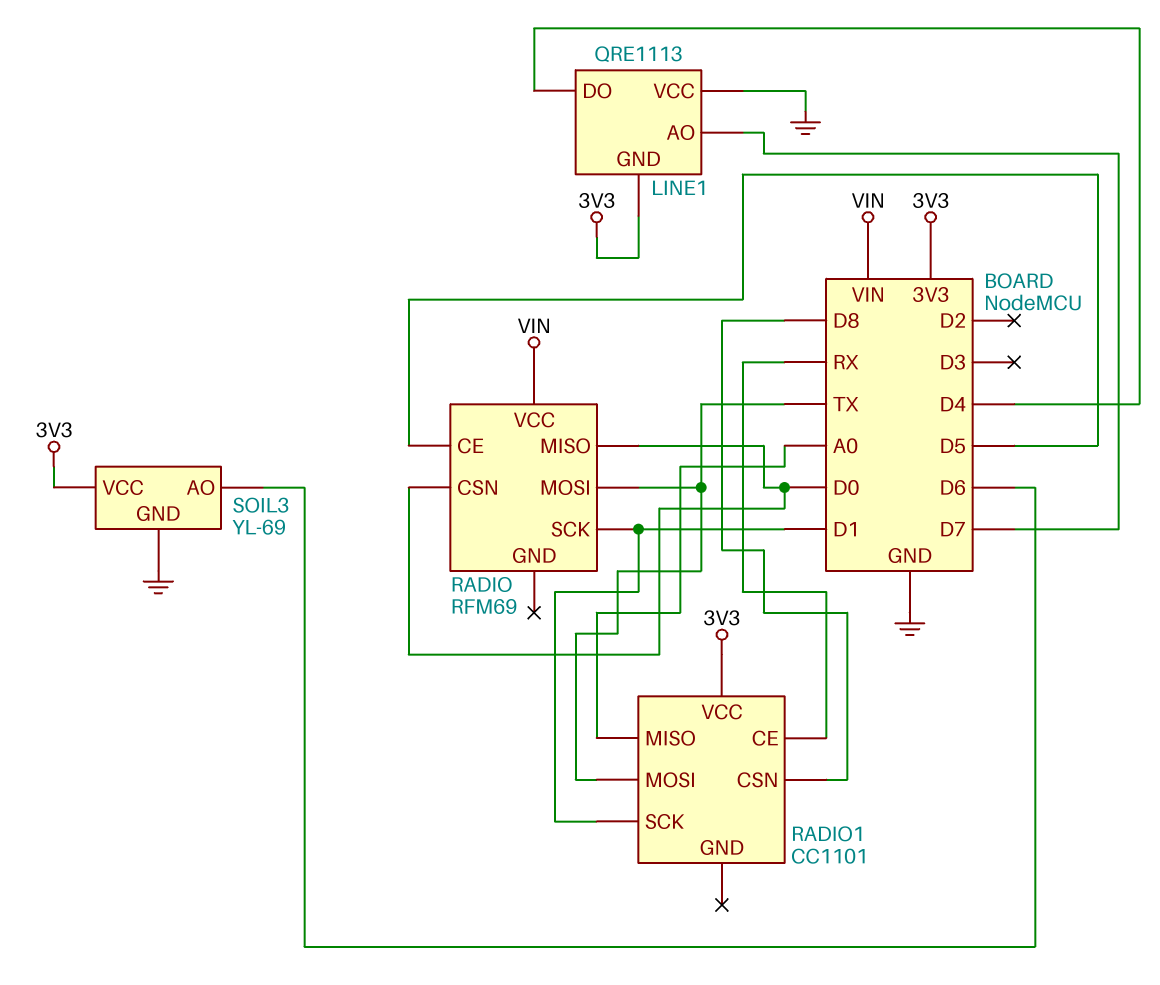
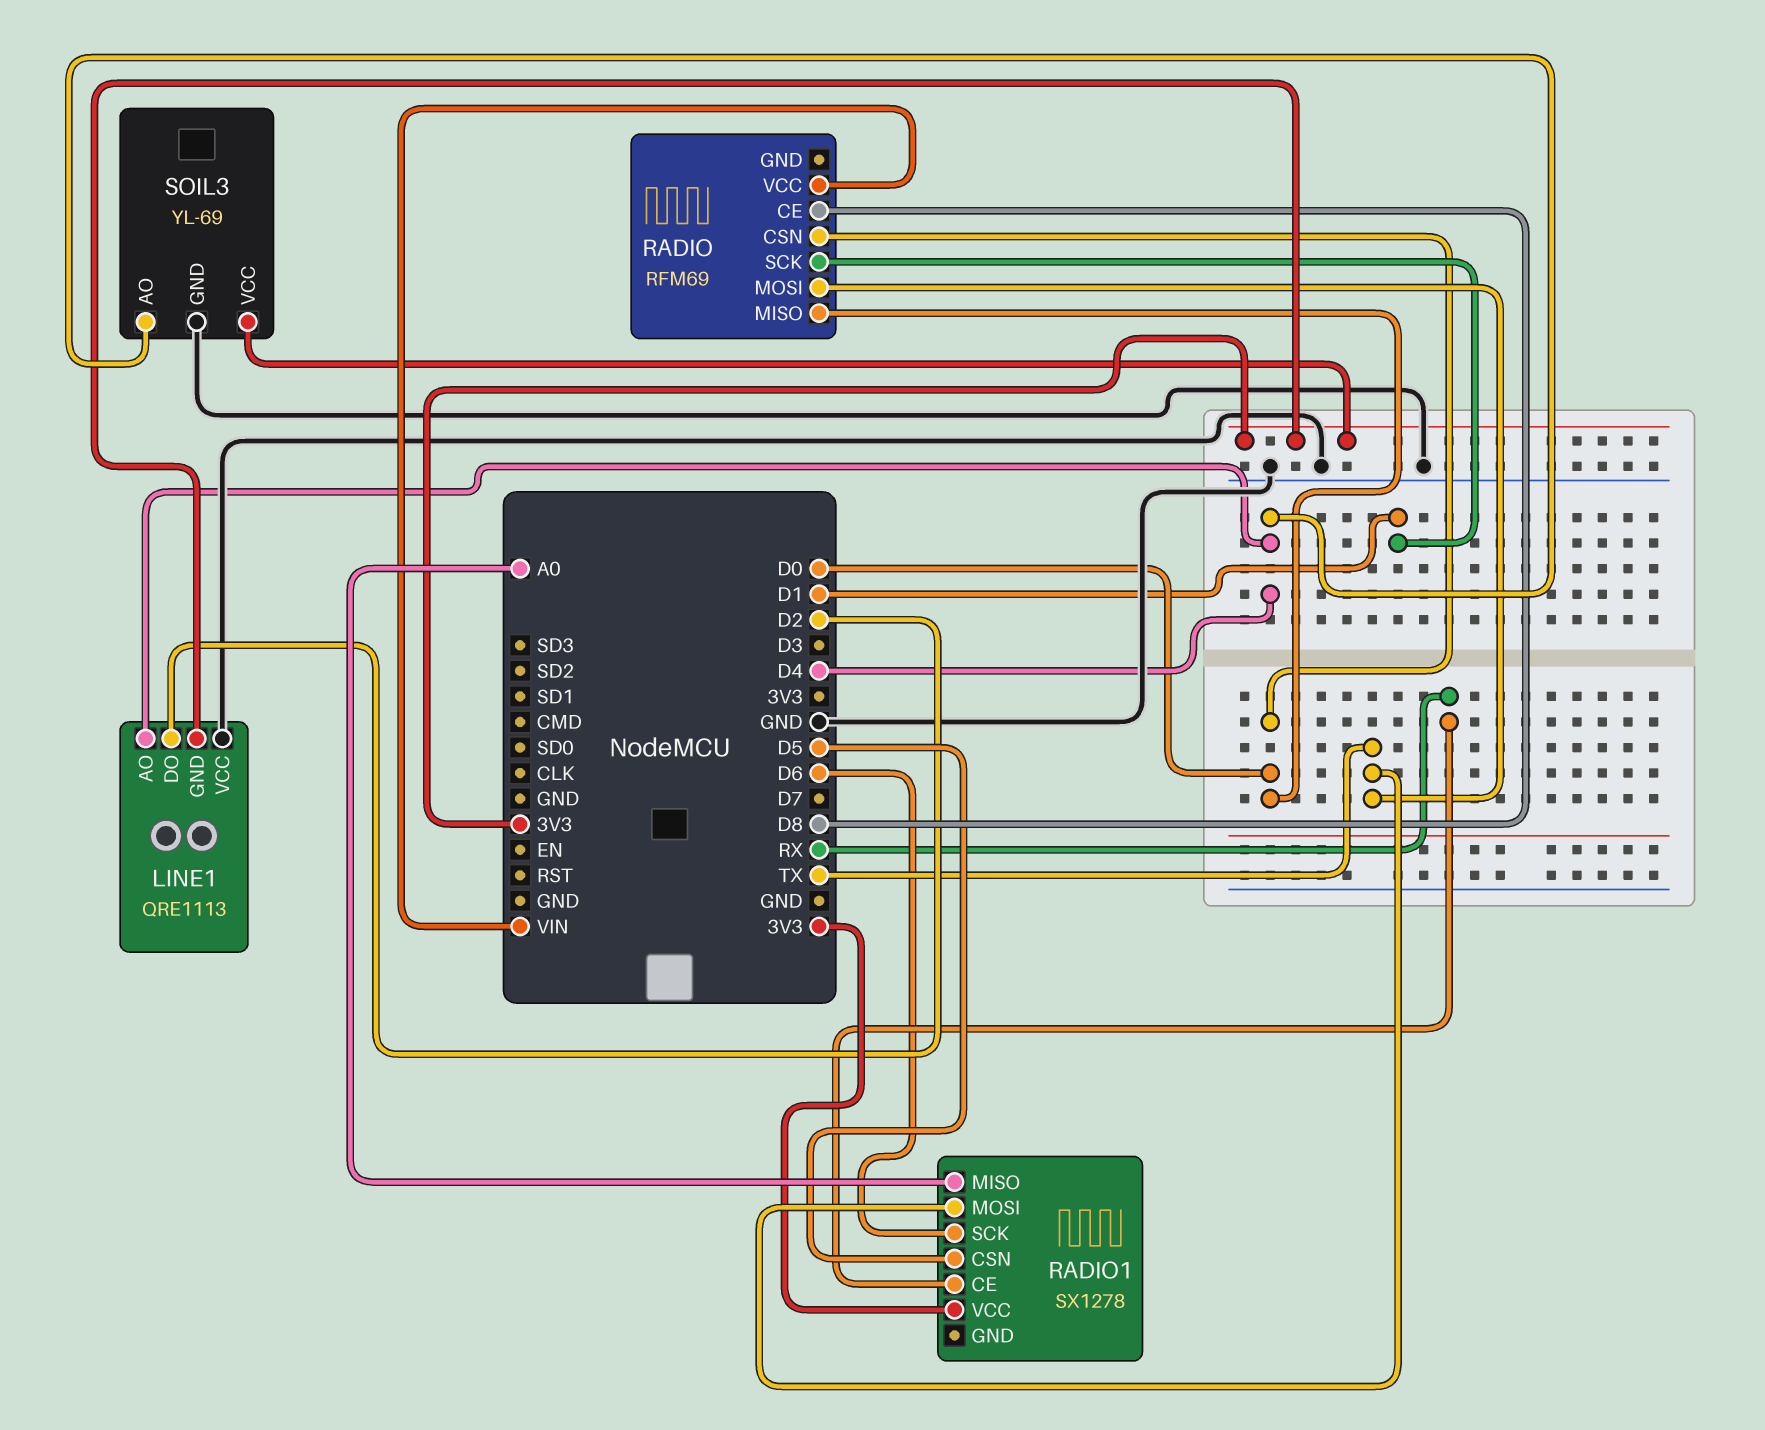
LINE1 pin AO: D7 -> D4
LINE1 pin DO: D4 -> D2
RADIO pin CE: D5 -> D8
RADIO1: CC1101 -> SX1278
RADIO1 pin CSN: D8 -> D5
RADIO1 pin SCK: D1 -> D6
SOIL3 pin AO: D6 -> D4

